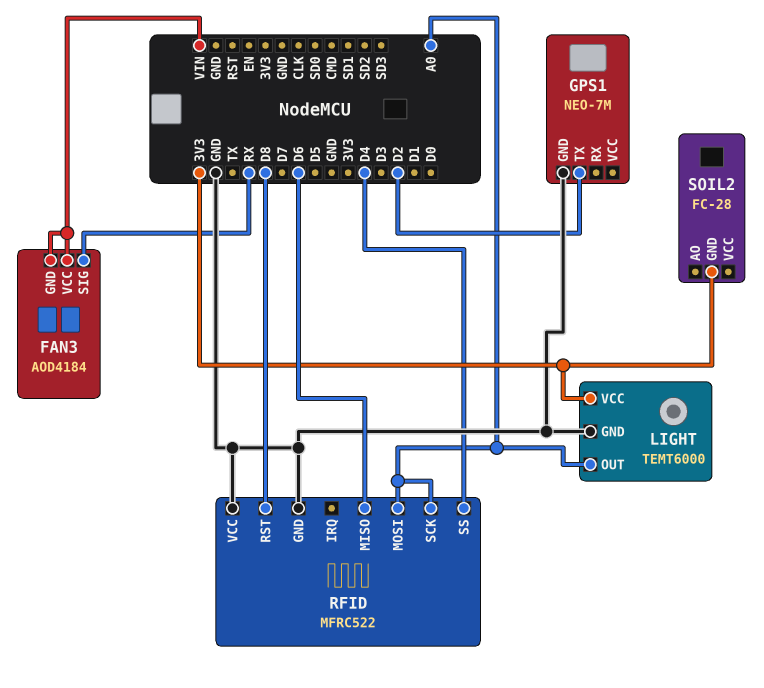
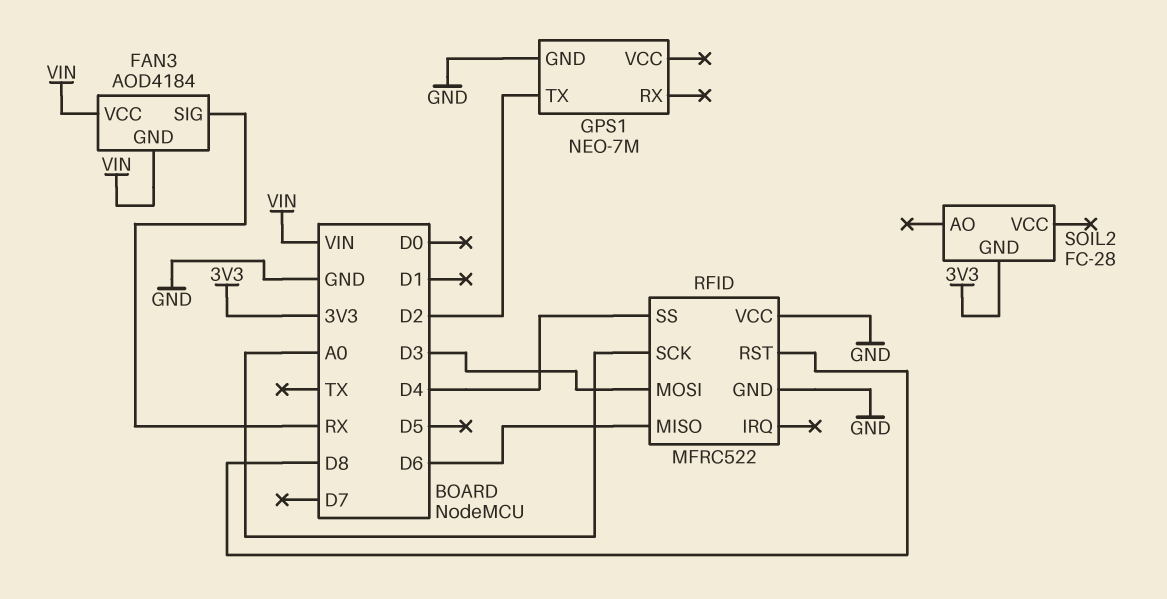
LIGHT: TEMT6000 -> none
LIGHT pin GND: GND -> none
LIGHT pin OUT: A0 -> none
LIGHT pin VCC: 3V3 -> none
RFID pin MOSI: A0 -> D3

